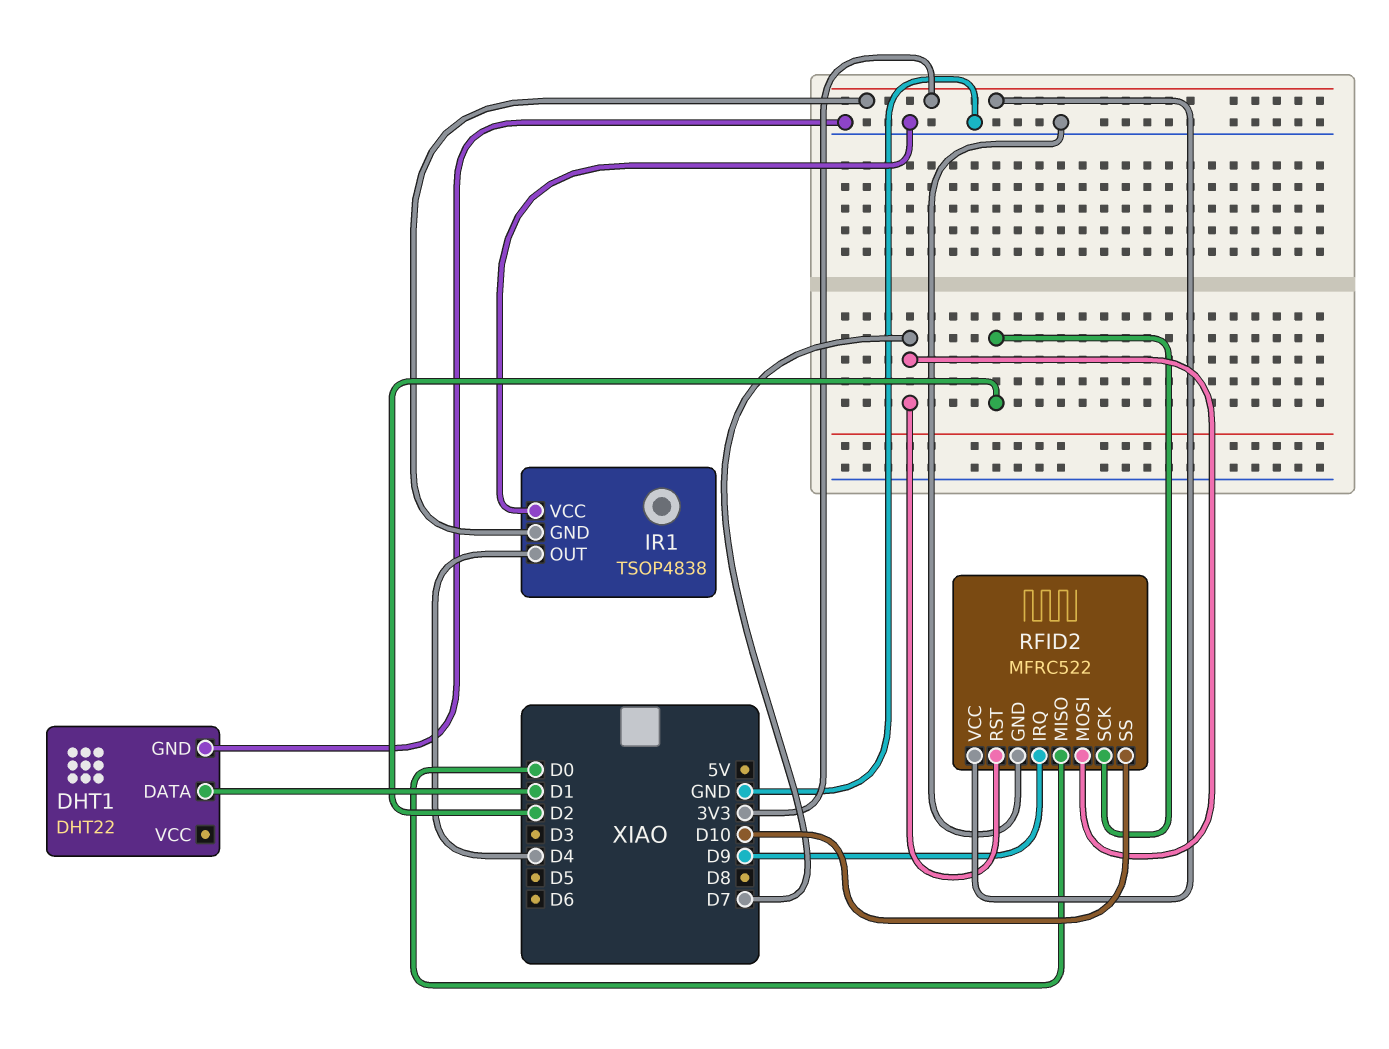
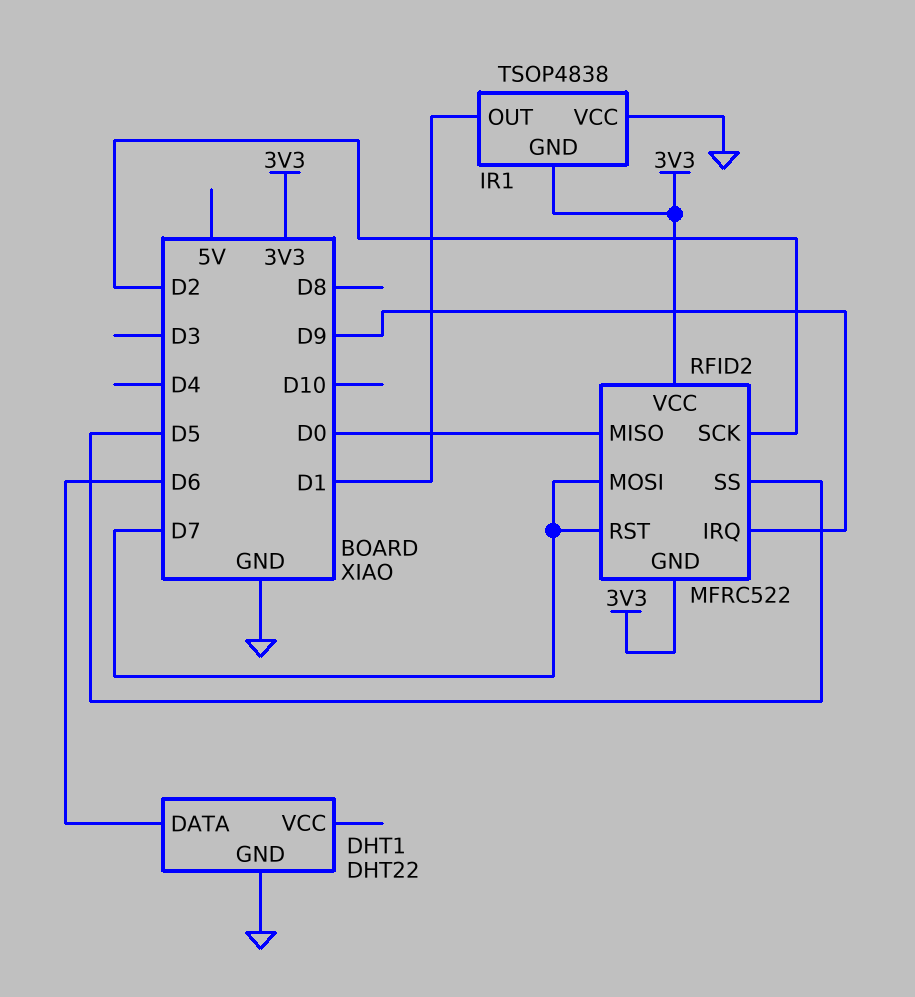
DHT1 pin DATA: D1 -> D6
IR1 pin OUT: D4 -> D1
RFID2 pin GND: GND -> 3V3
RFID2 pin SS: D10 -> D5

